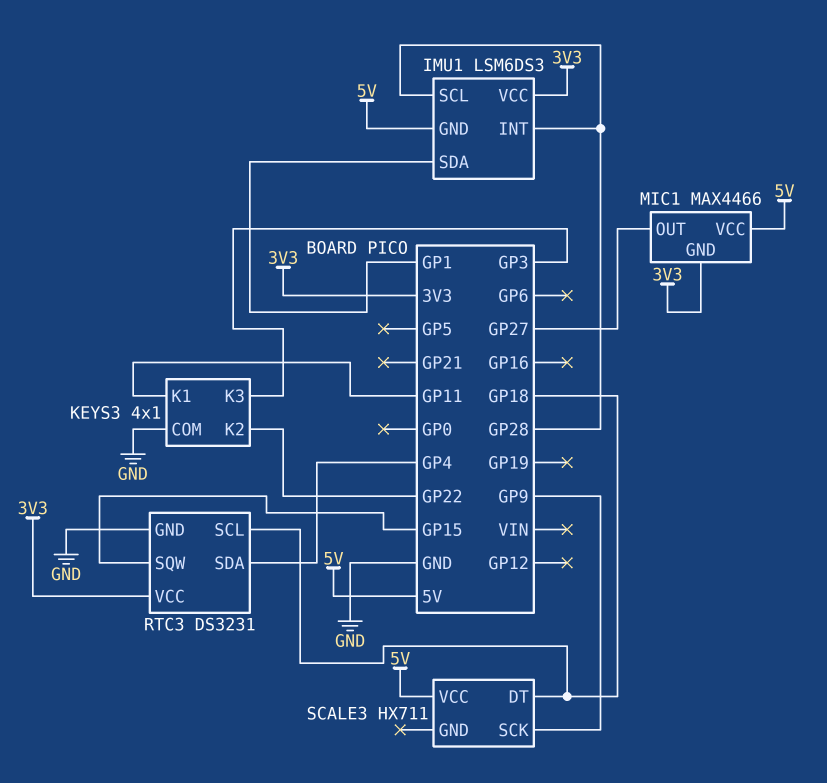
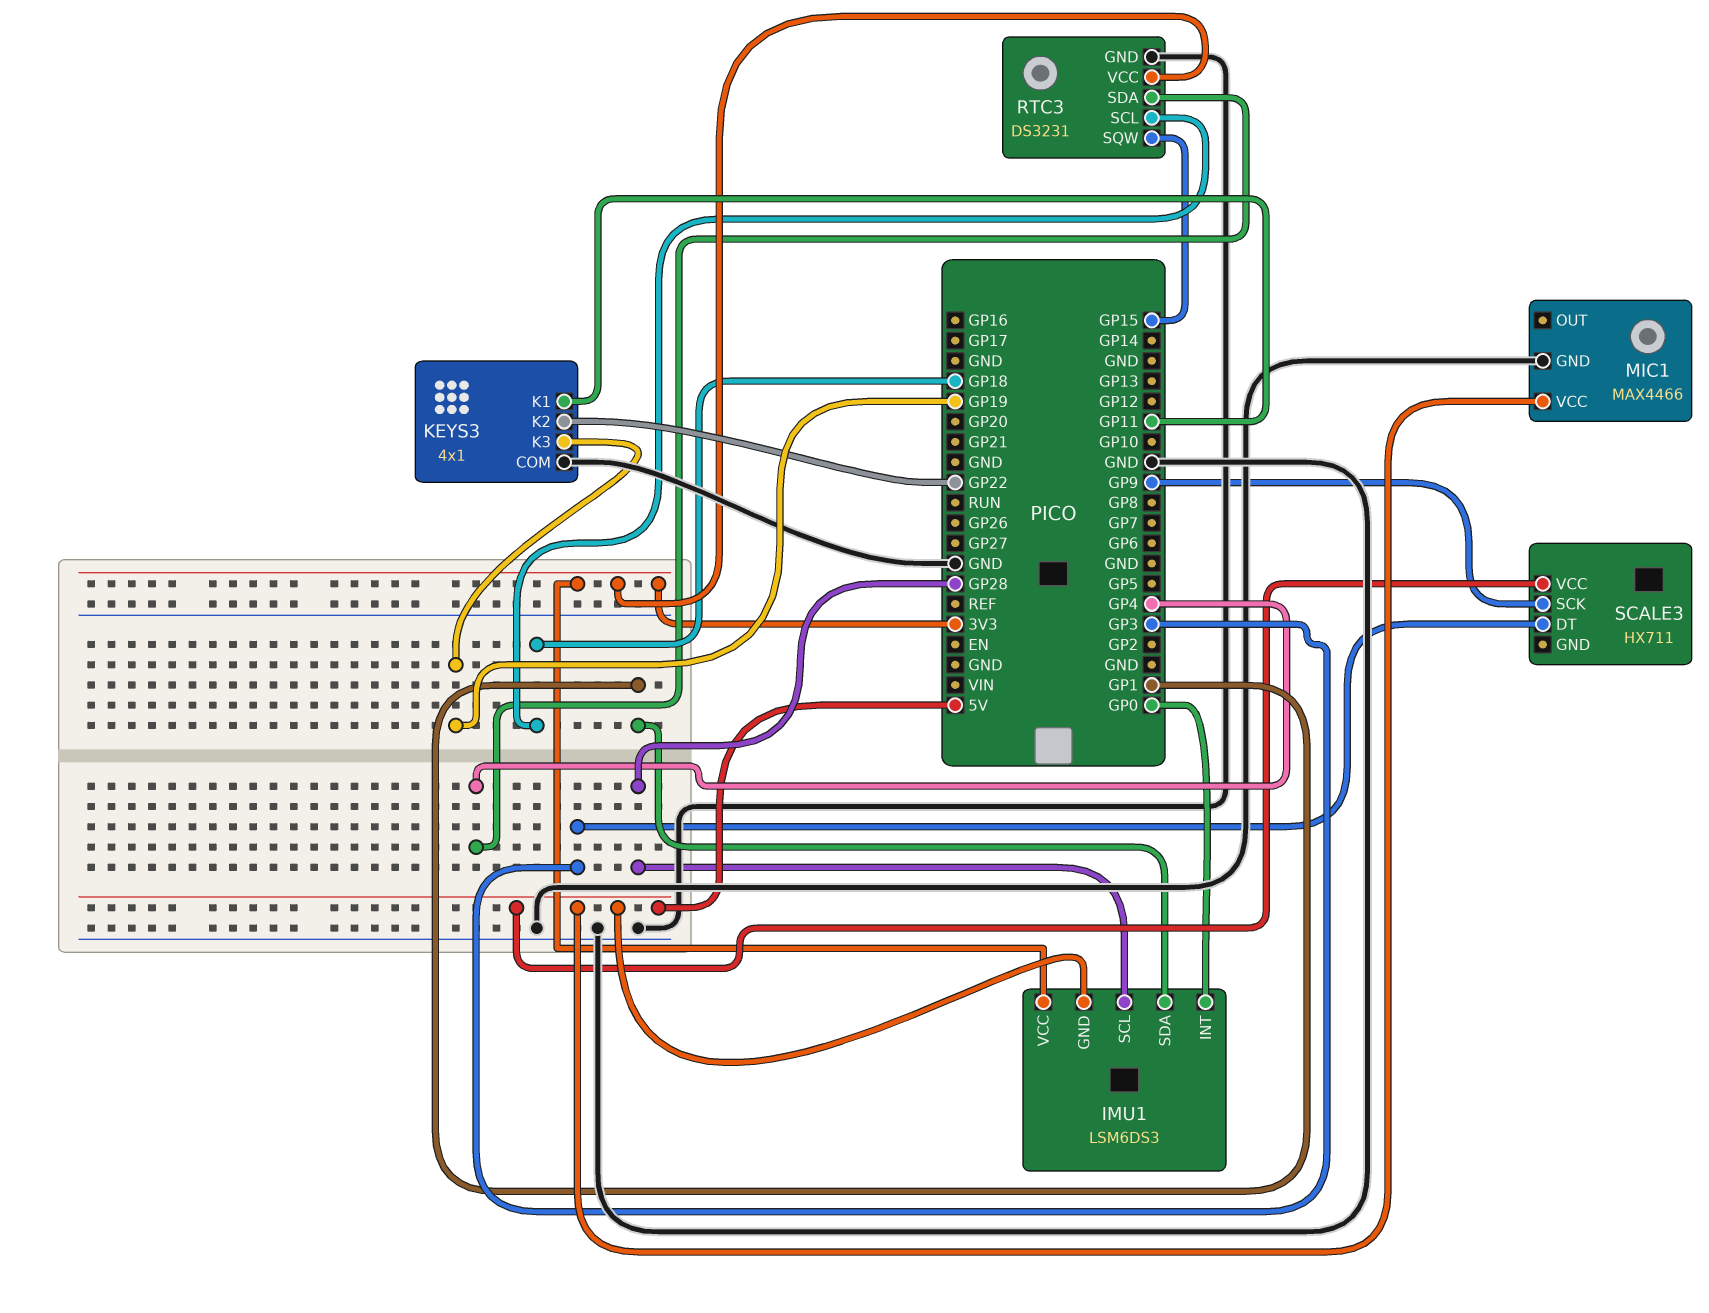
IMU1 pin INT: GP28 -> GP0
KEYS3 pin K3: GP3 -> GP19
MIC1 pin GND: 3V3 -> GND
MIC1 pin OUT: GP27 -> none
SCALE3 pin DT: GP18 -> GP3

